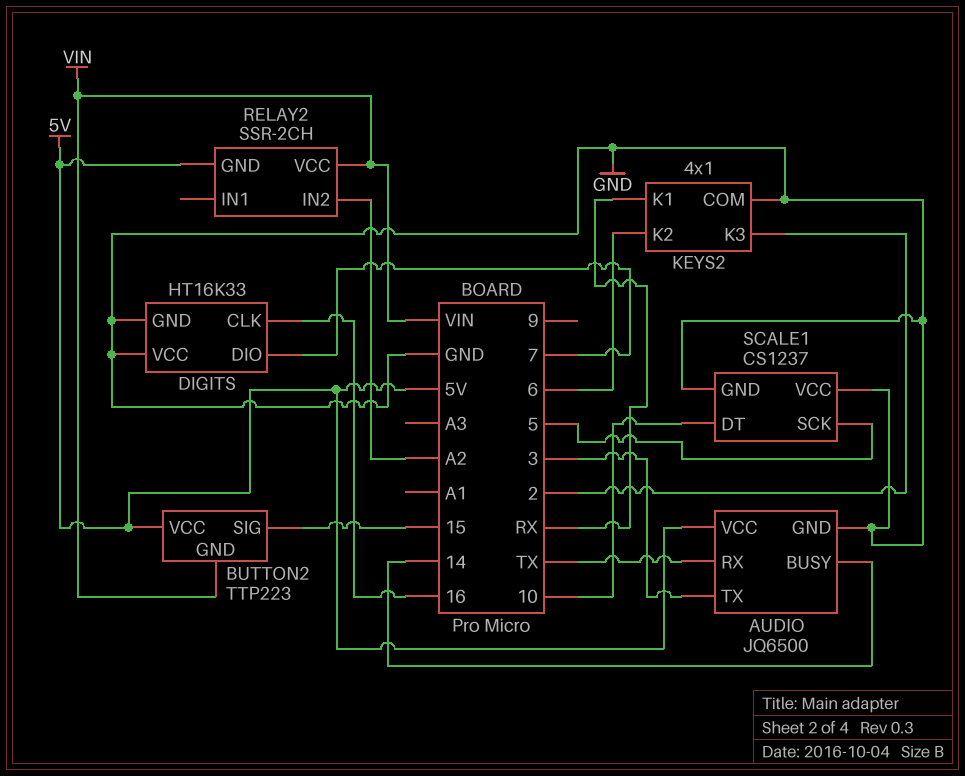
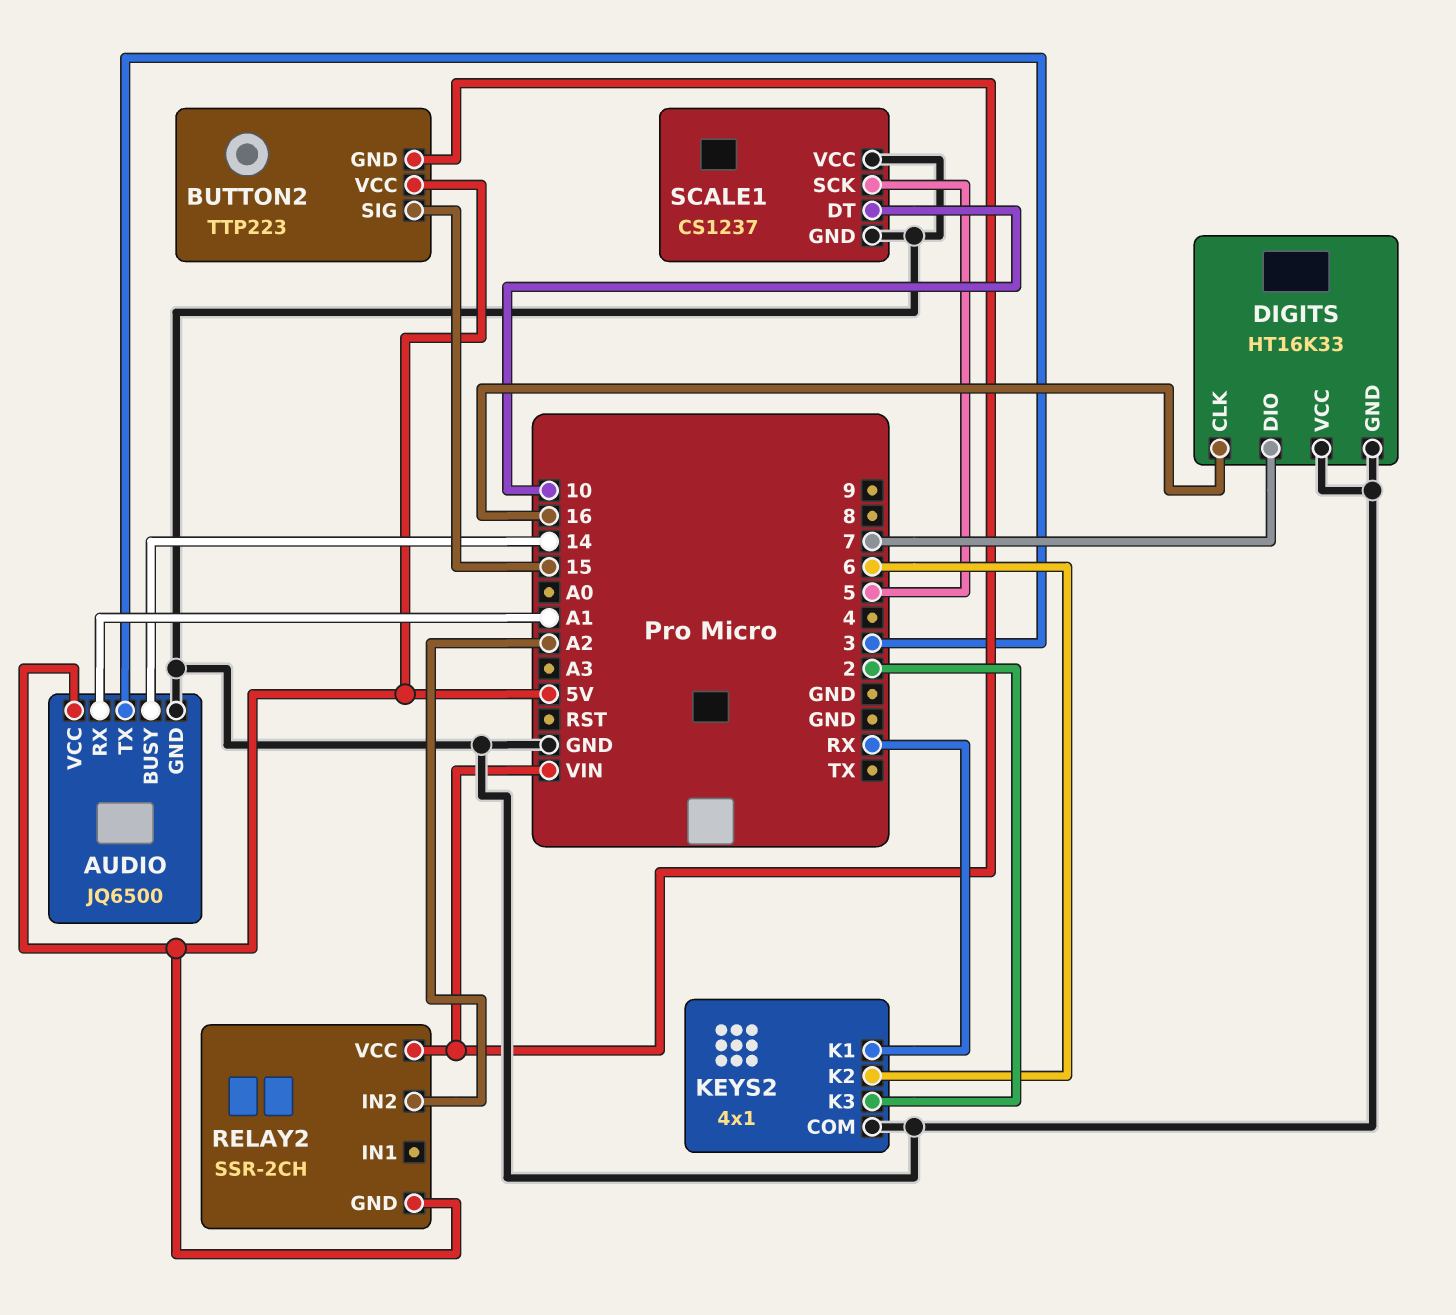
AUDIO pin RX: TX -> A1

